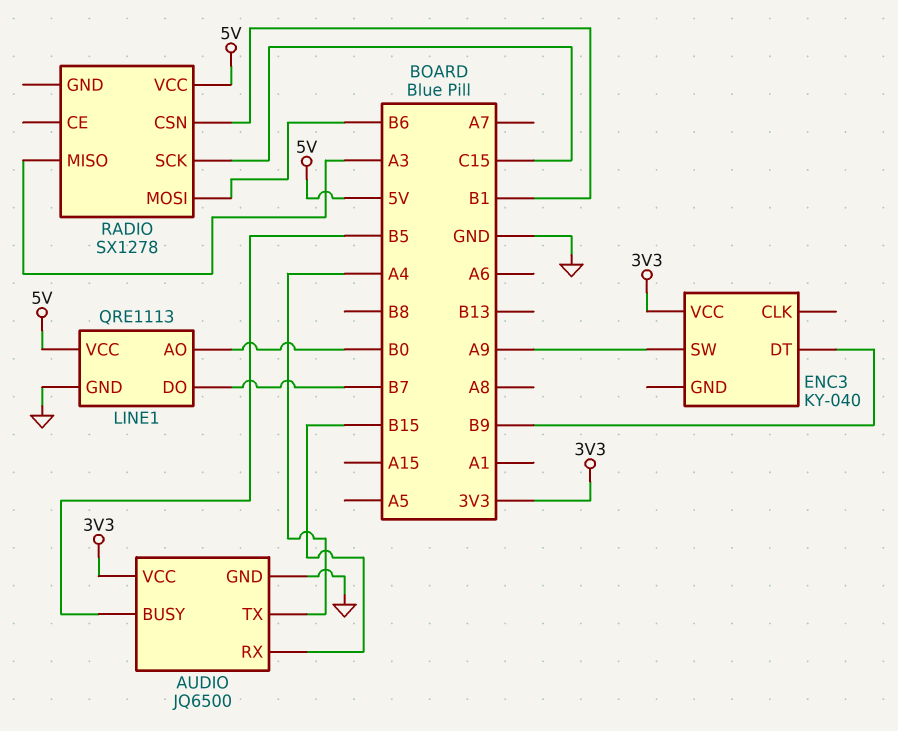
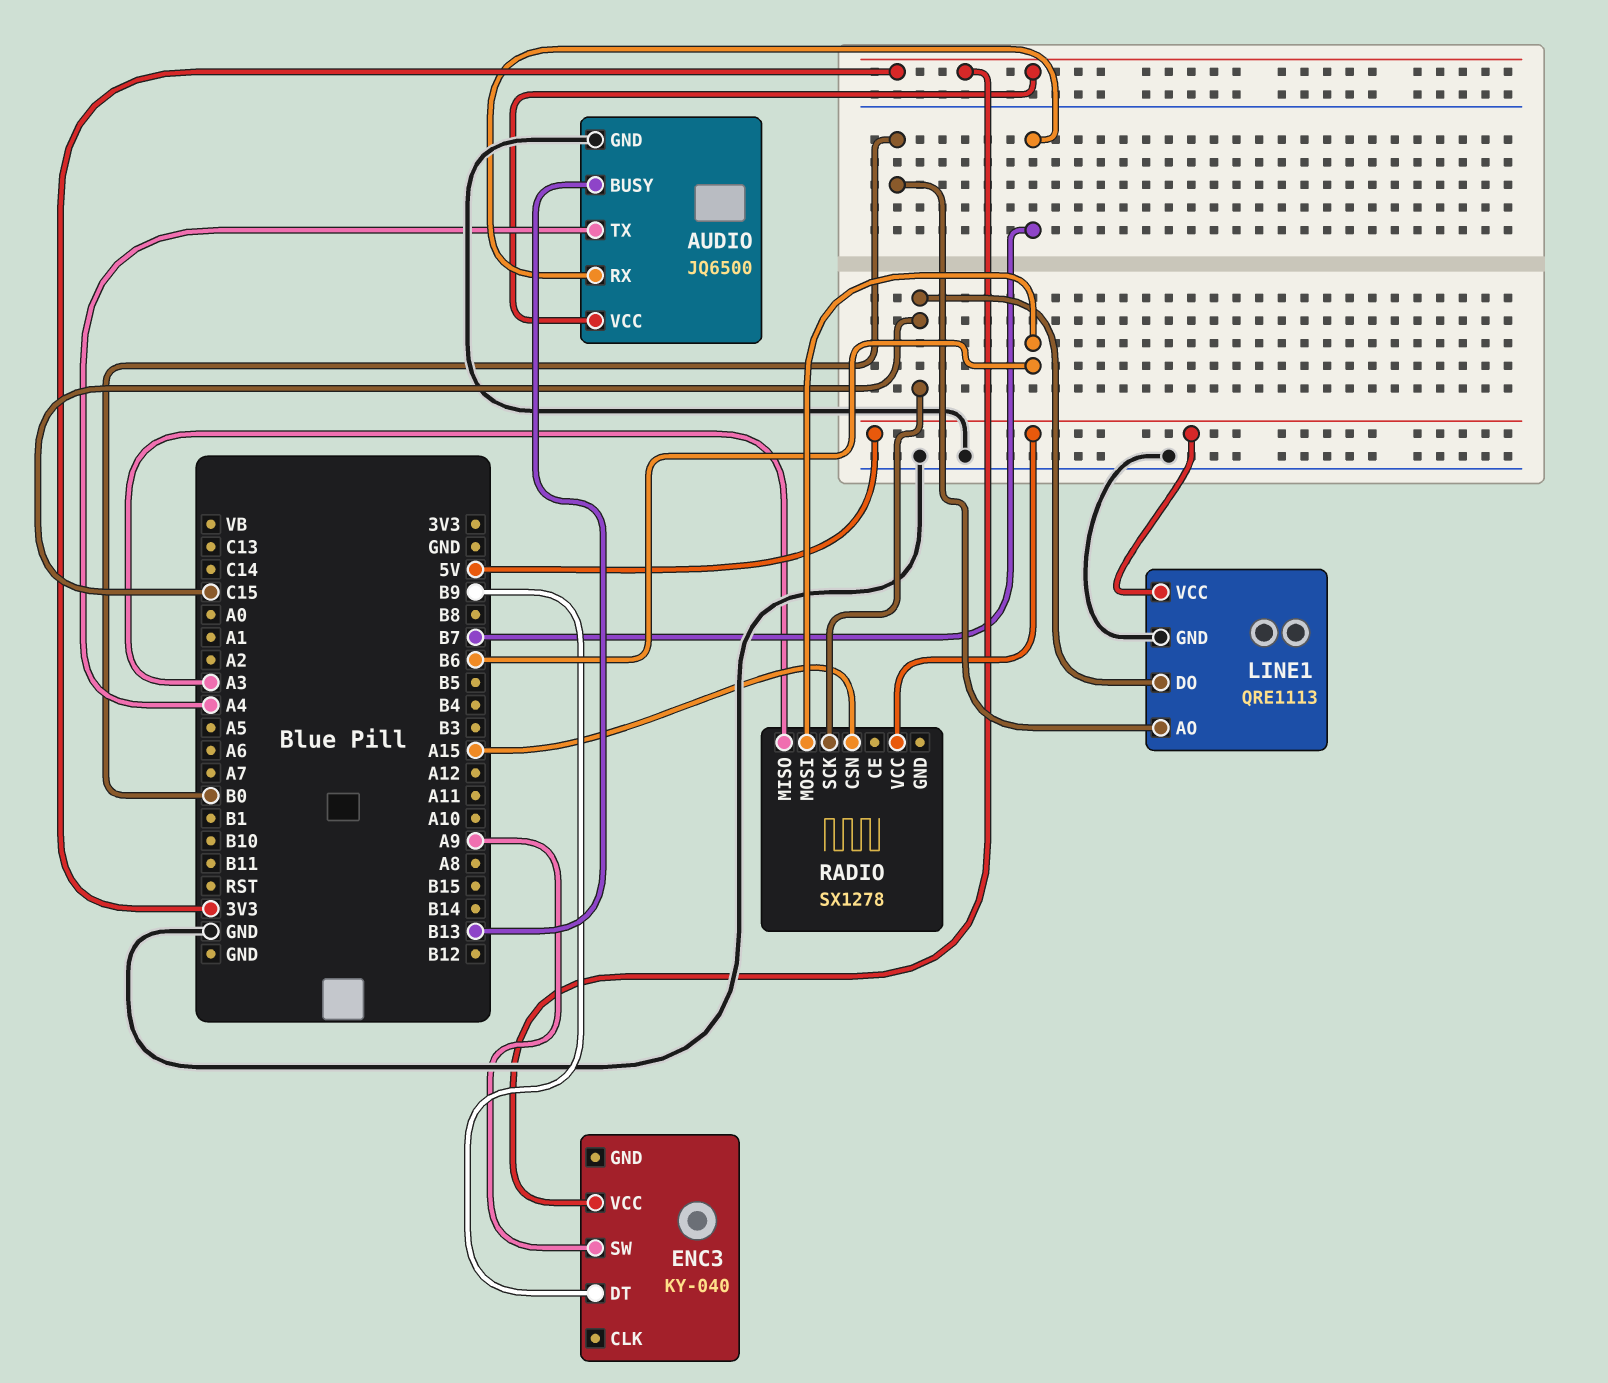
AUDIO pin BUSY: B5 -> B13
AUDIO pin RX: B15 -> B7
LINE1 pin DO: B7 -> C15
RADIO pin CSN: B1 -> A15

